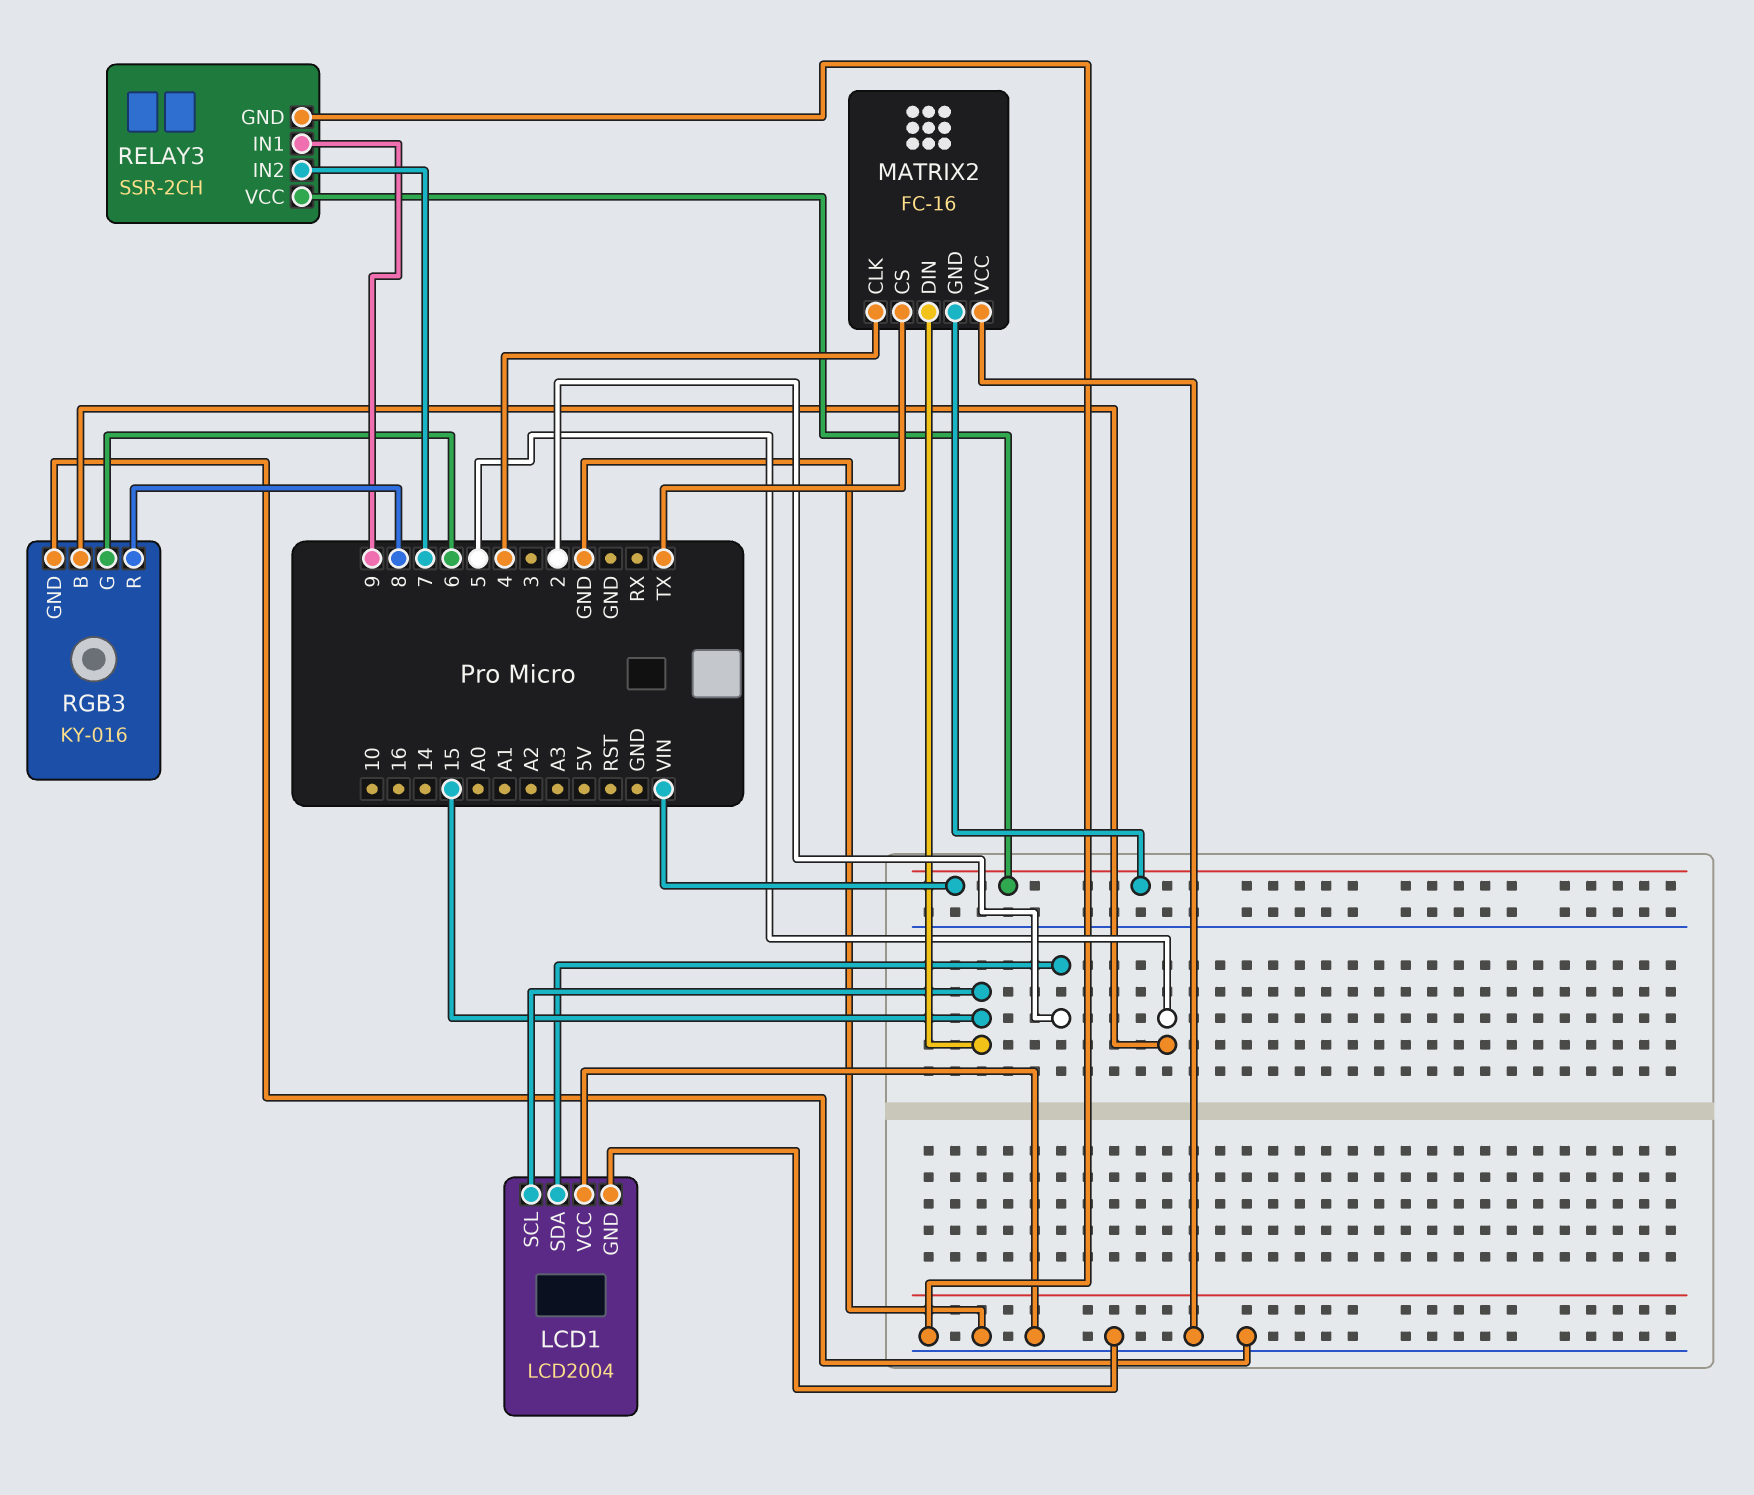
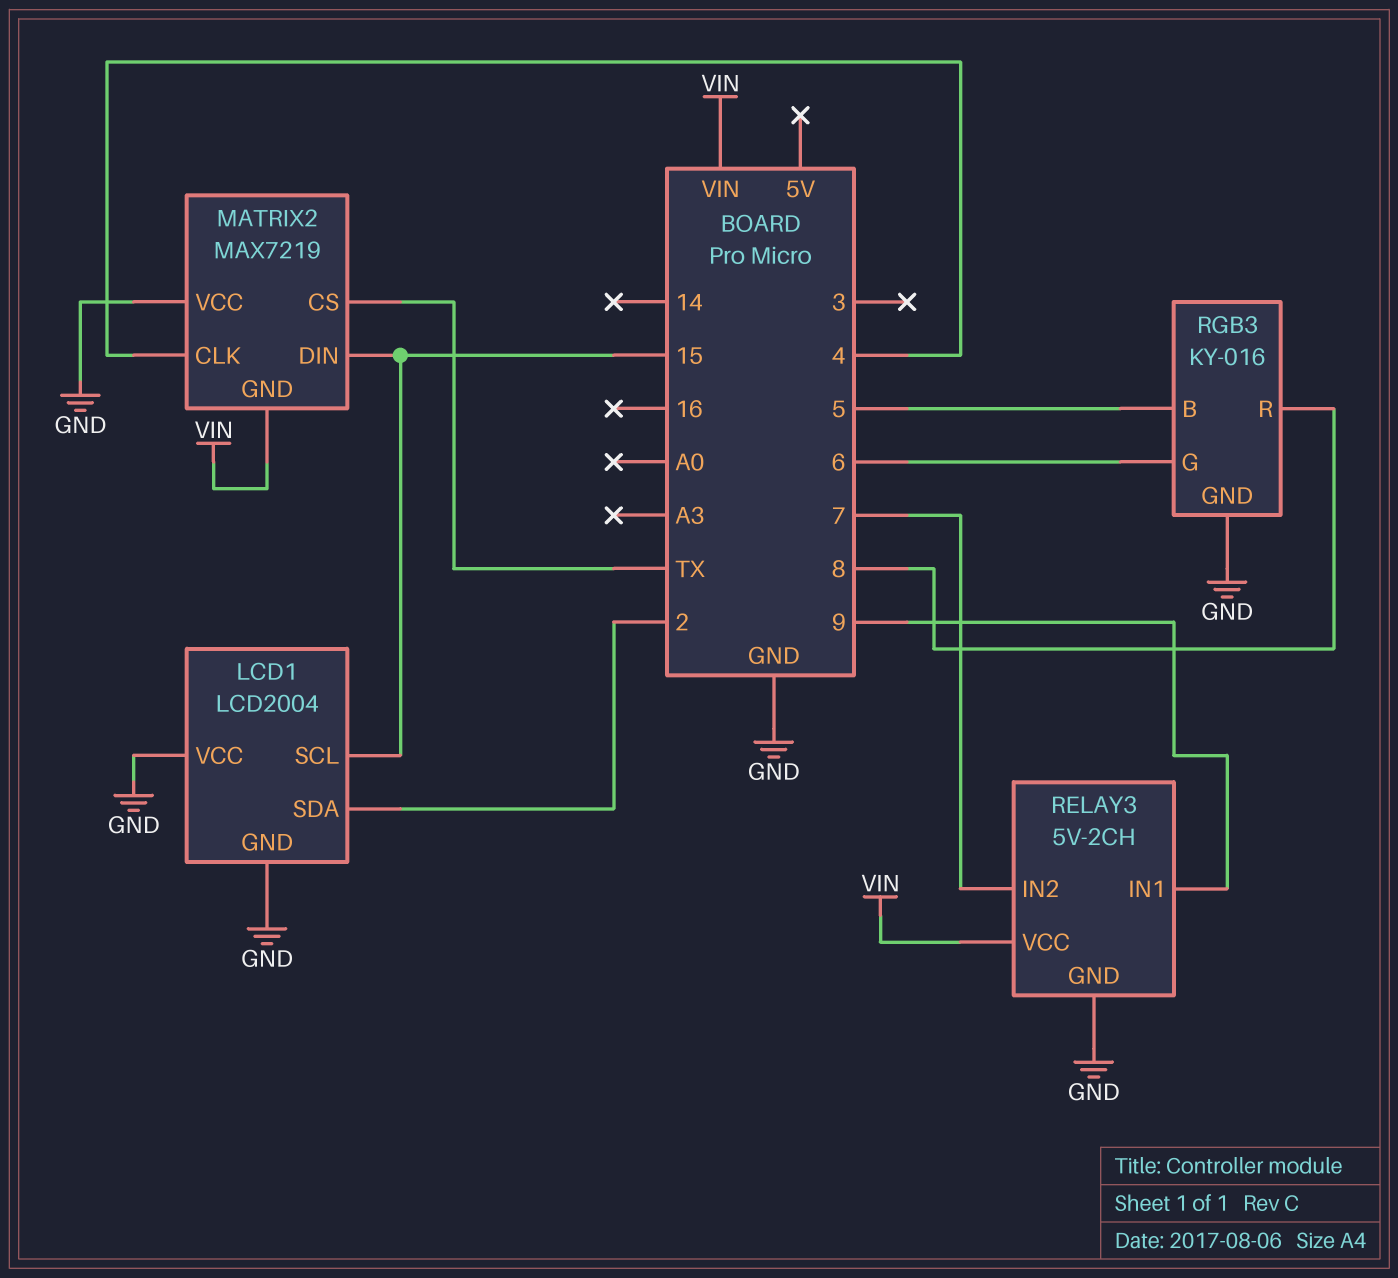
MATRIX2: FC-16 -> MAX7219
RELAY3: SSR-2CH -> 5V-2CH

